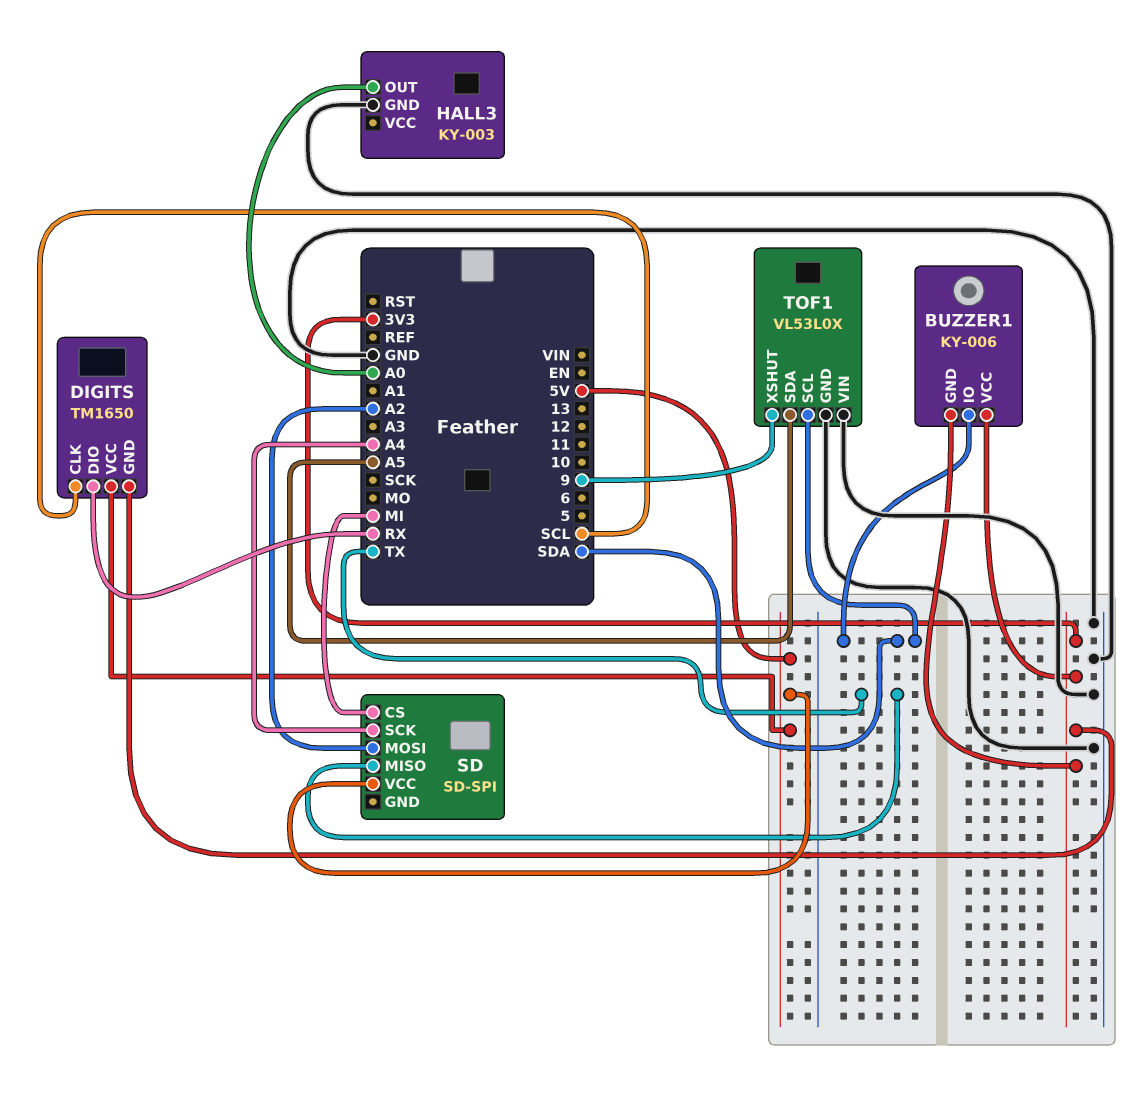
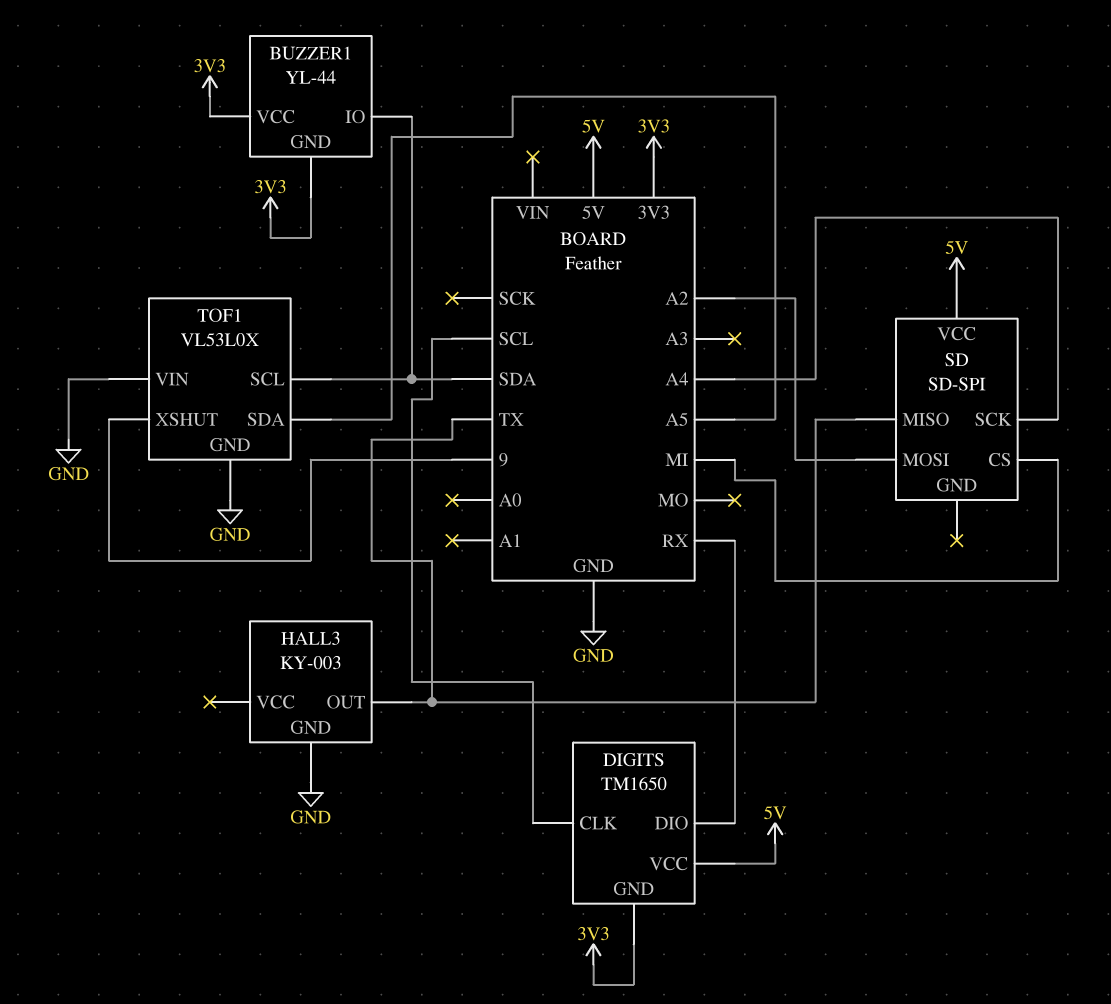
BUZZER1: KY-006 -> YL-44
HALL3 pin OUT: A0 -> TX

